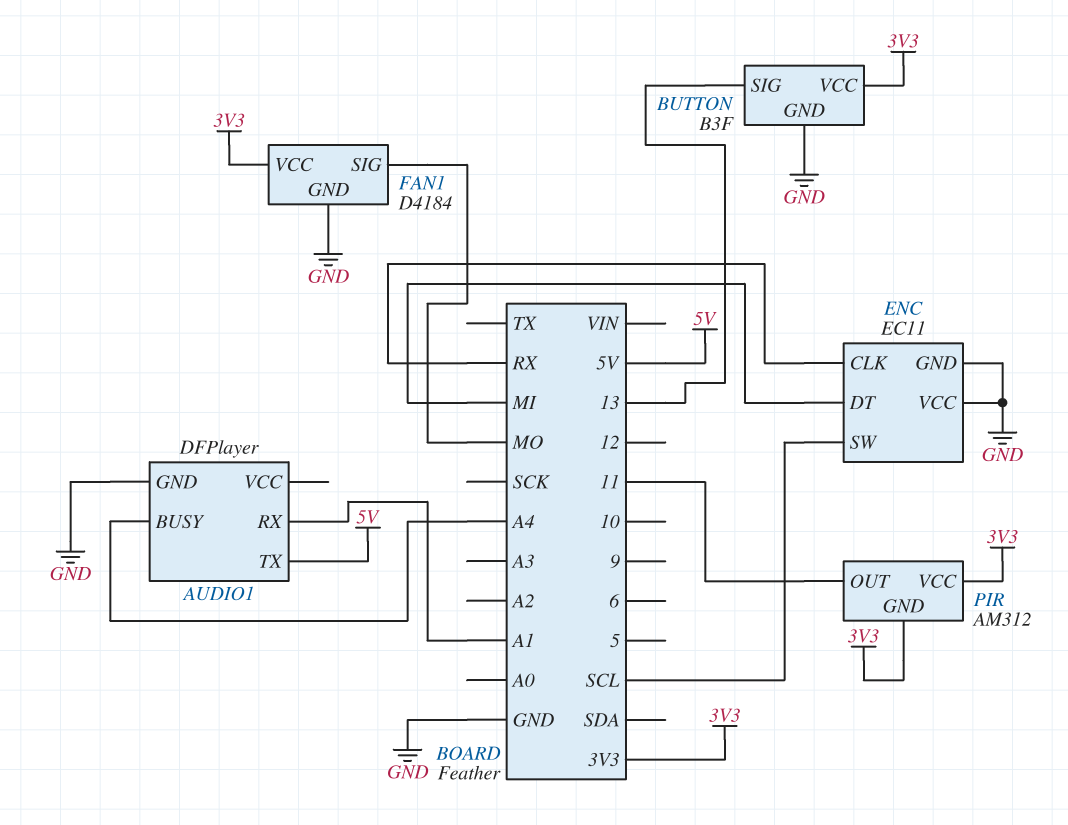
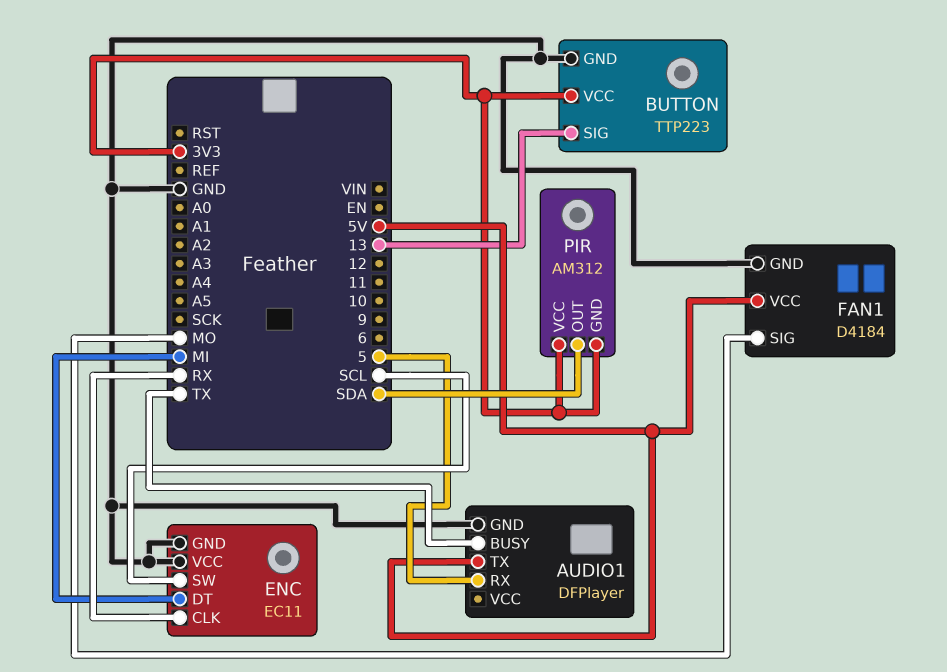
AUDIO1 pin BUSY: A4 -> TX
AUDIO1 pin RX: A1 -> 5
BUTTON: B3F -> TTP223
FAN1 pin VCC: 3V3 -> 5V
PIR pin OUT: 11 -> SDA

